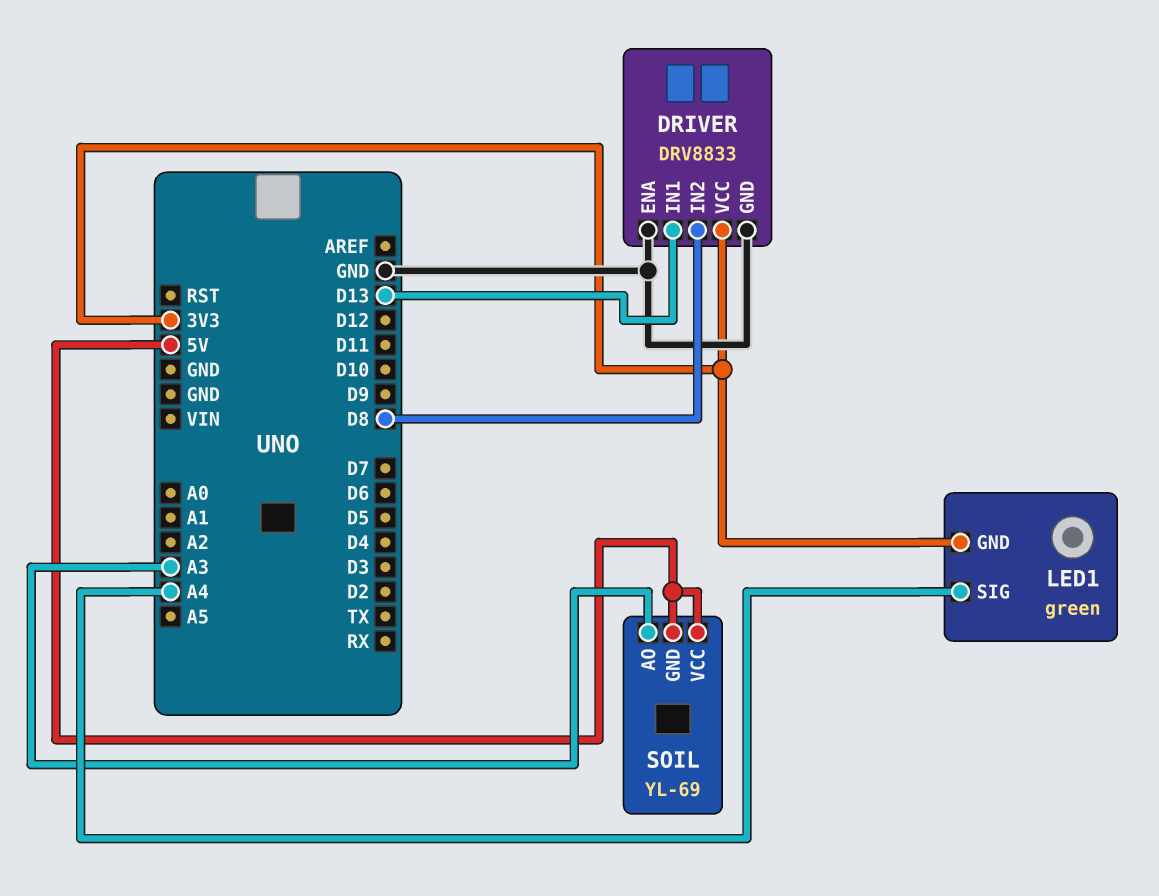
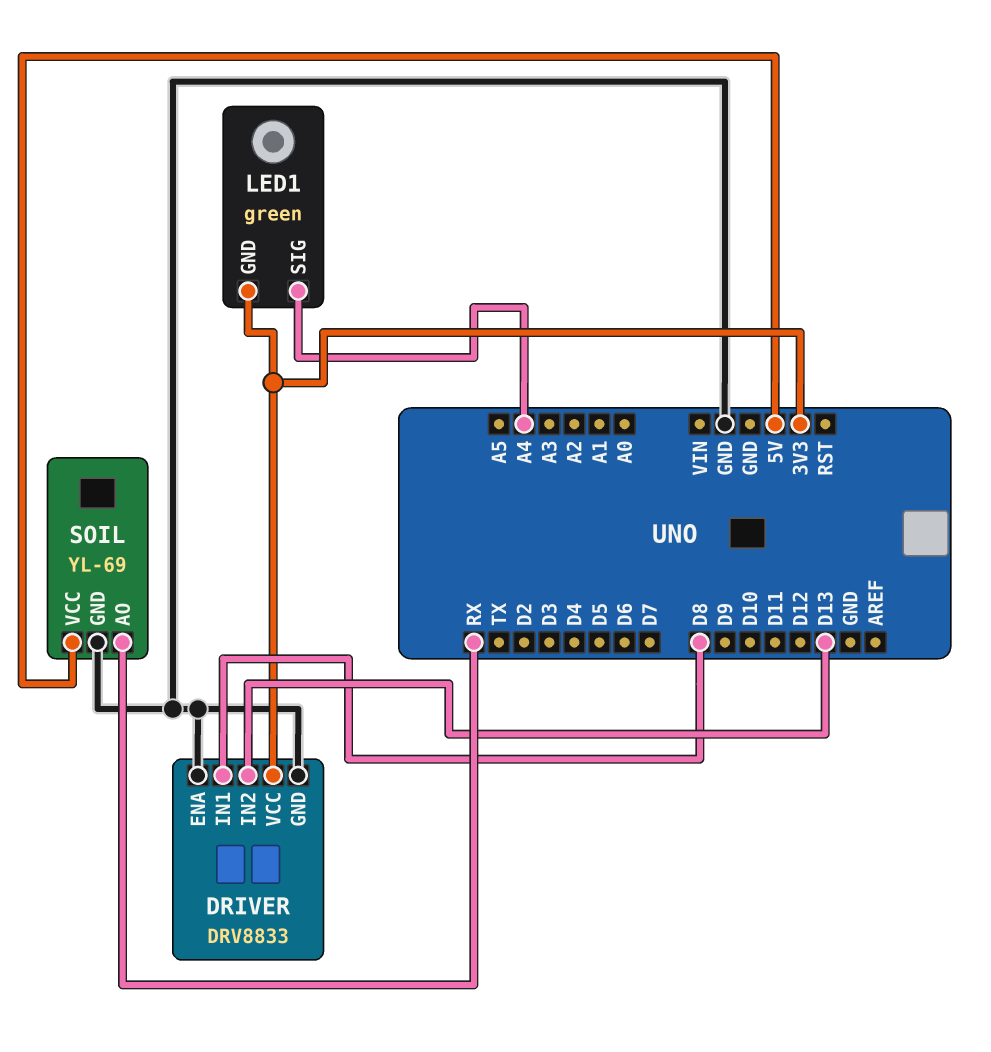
DRIVER pin IN1: D13 -> D8
DRIVER pin IN2: D8 -> D13
SOIL pin AO: A3 -> RX
SOIL pin GND: 5V -> GND

